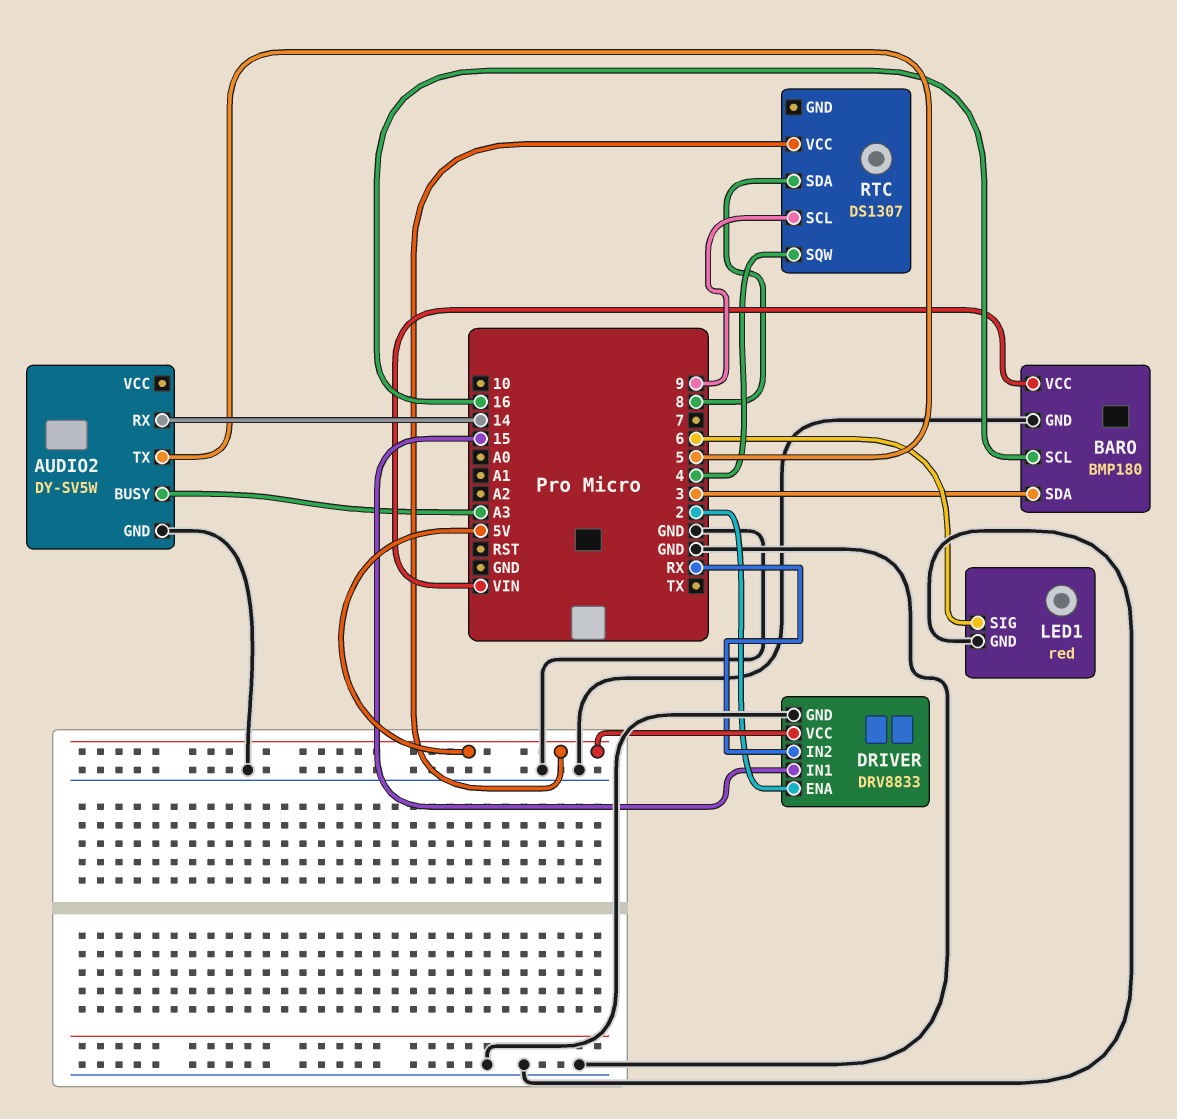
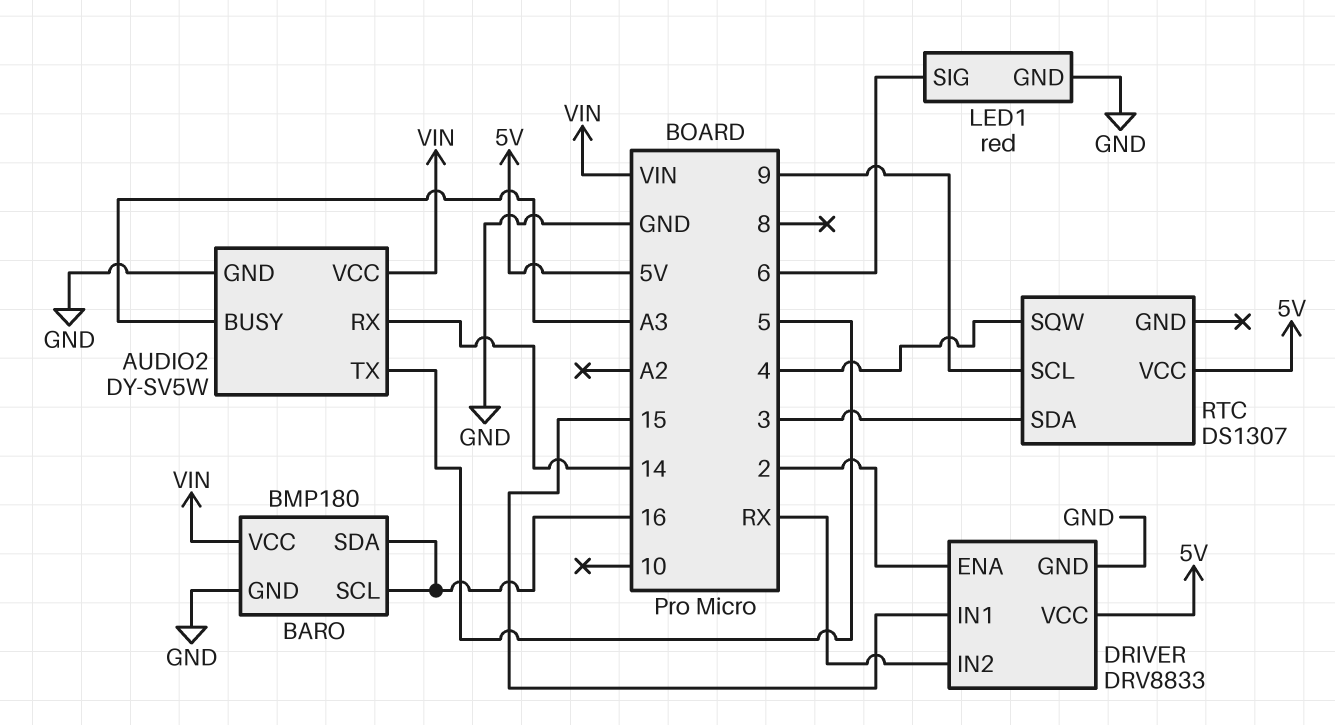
AUDIO2 pin VCC: none -> VIN
BARO pin SDA: 3 -> 16
RTC pin SDA: 8 -> 3

